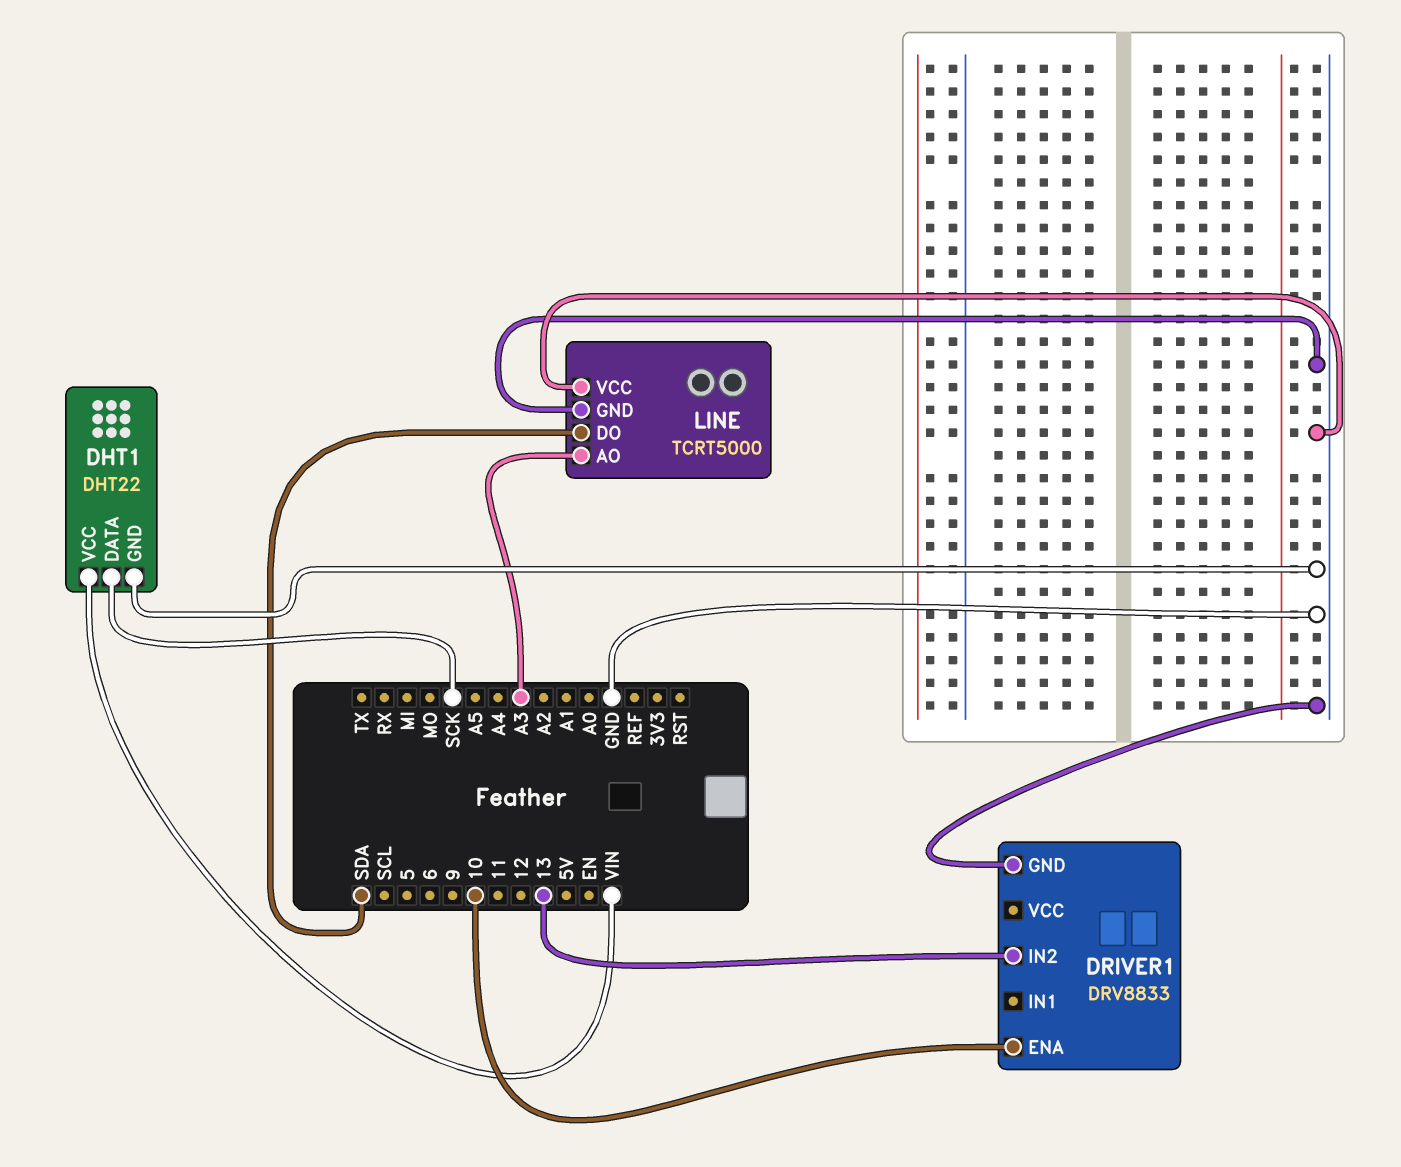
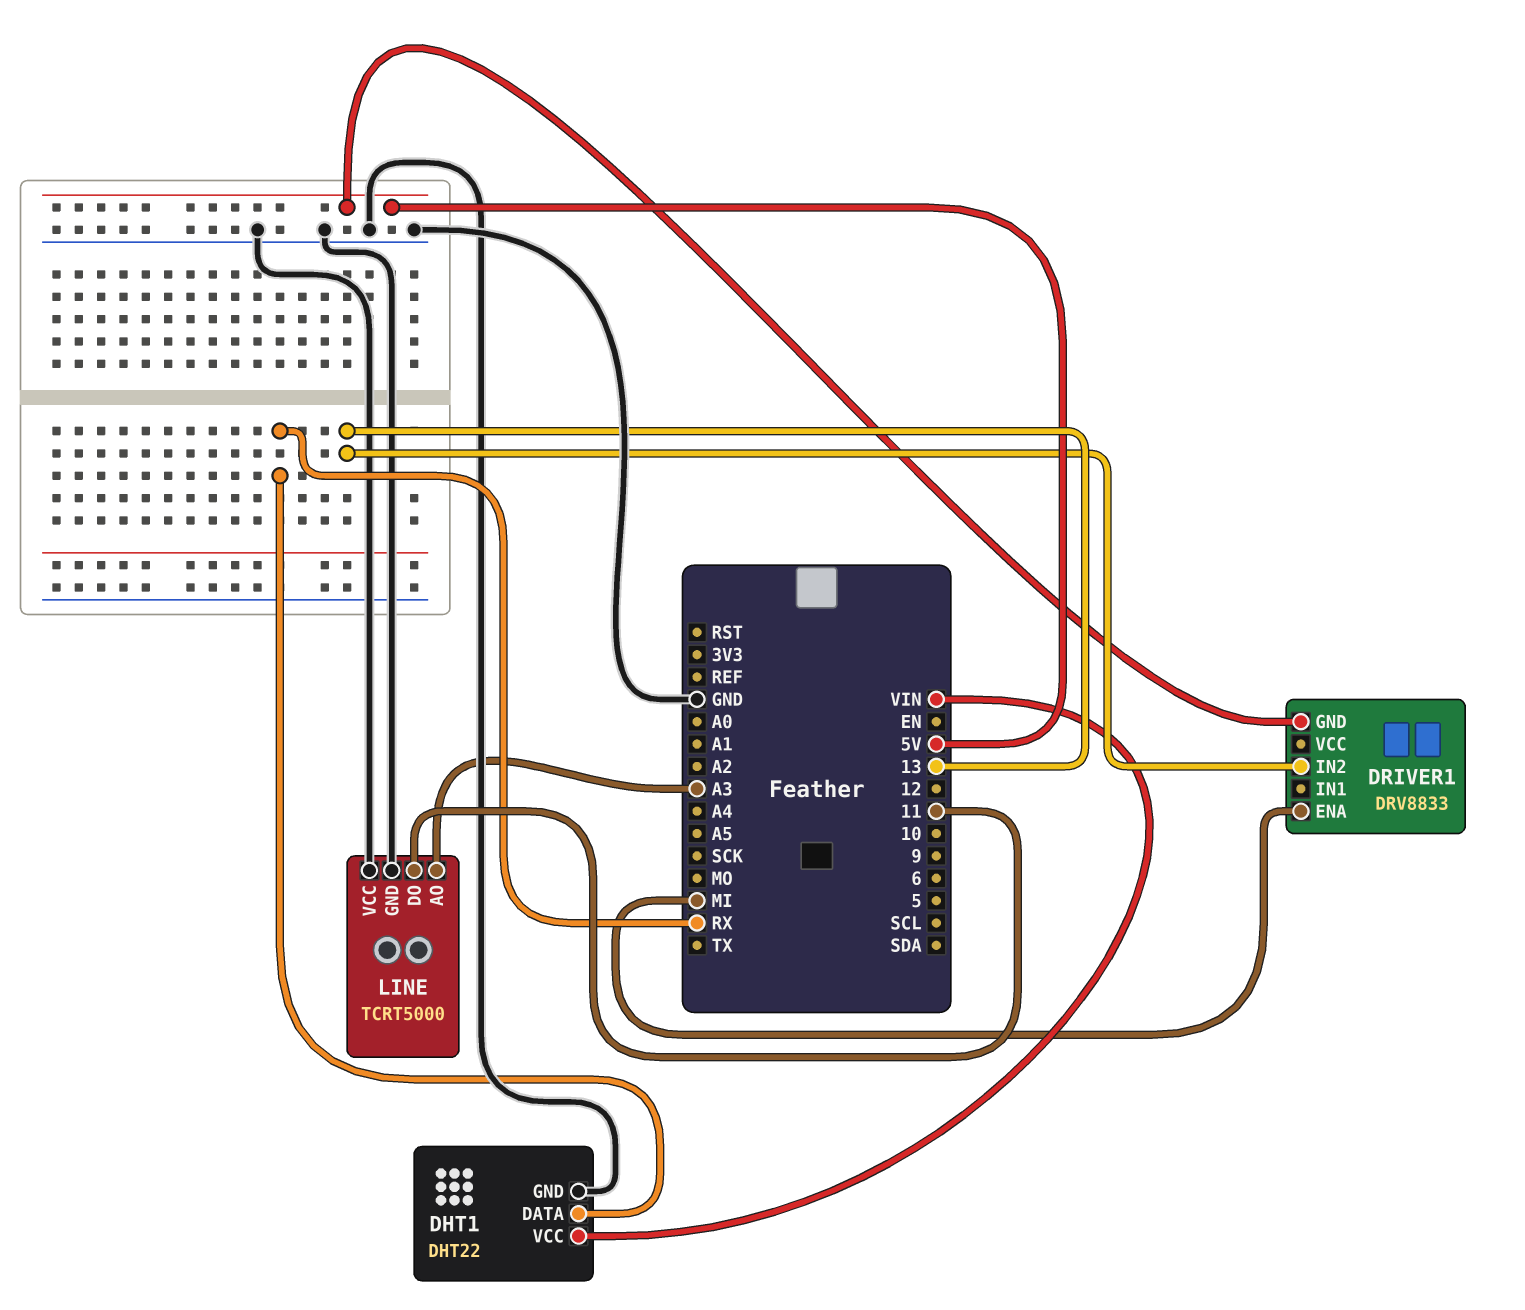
DHT1 pin DATA: SCK -> RX
DRIVER1 pin ENA: 10 -> MI
DRIVER1 pin GND: GND -> 5V
LINE pin DO: SDA -> 11

